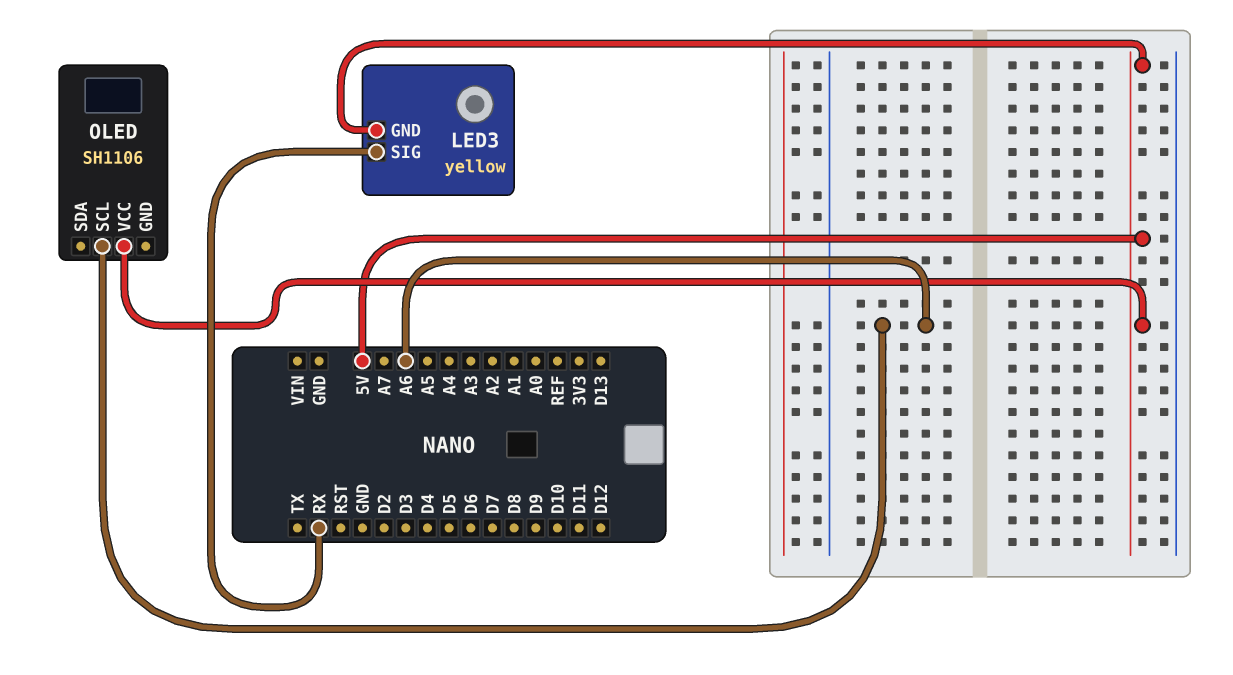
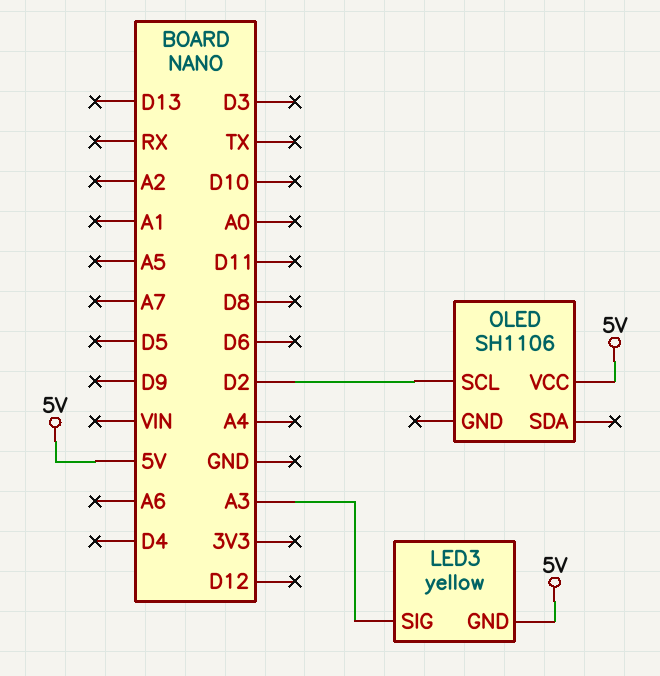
LED3 pin SIG: RX -> A3
OLED pin SCL: A6 -> D2

